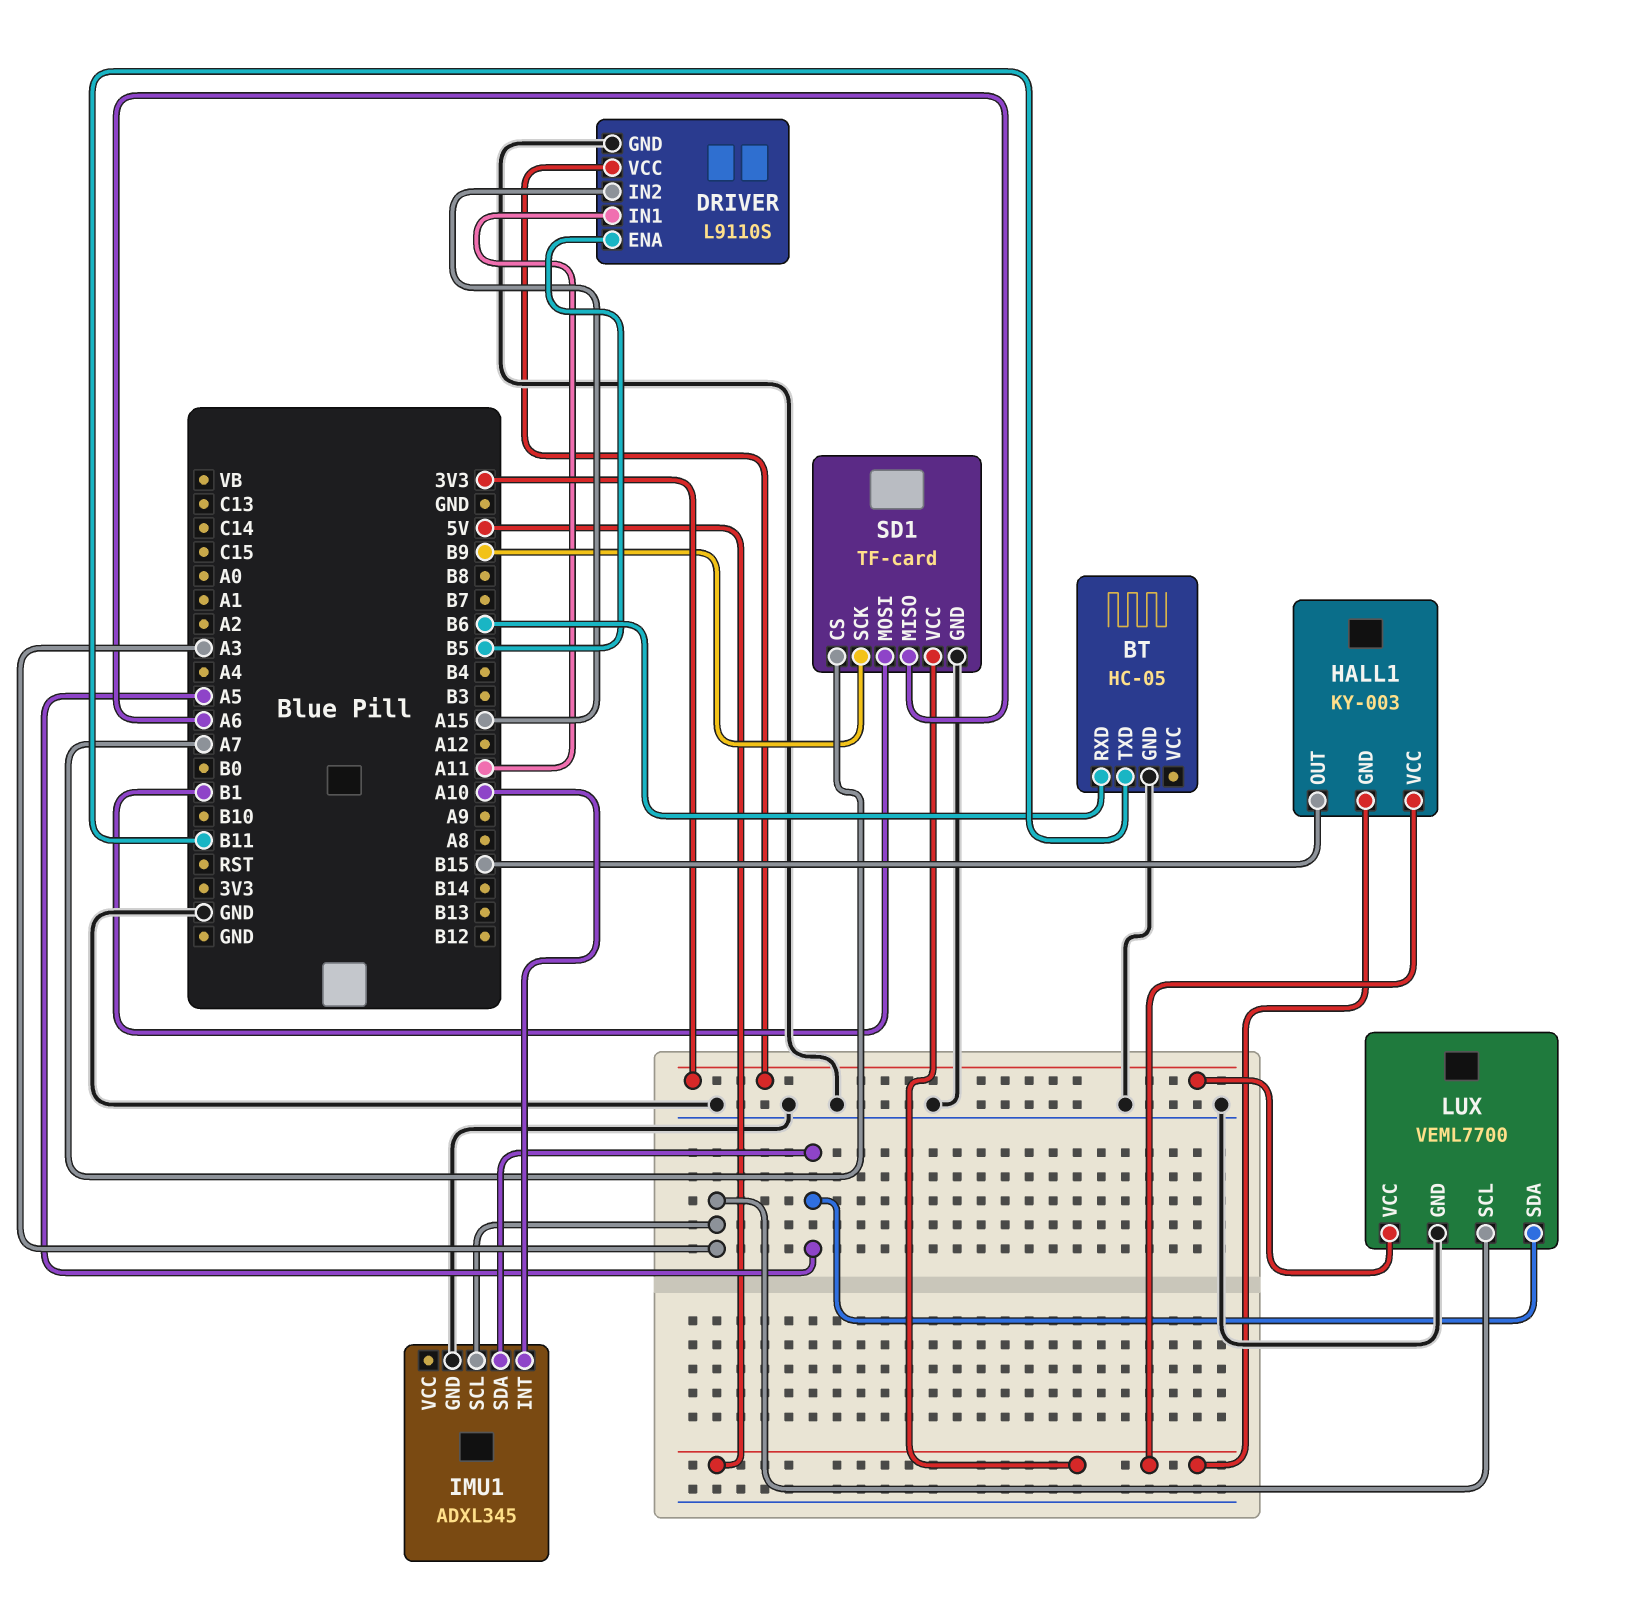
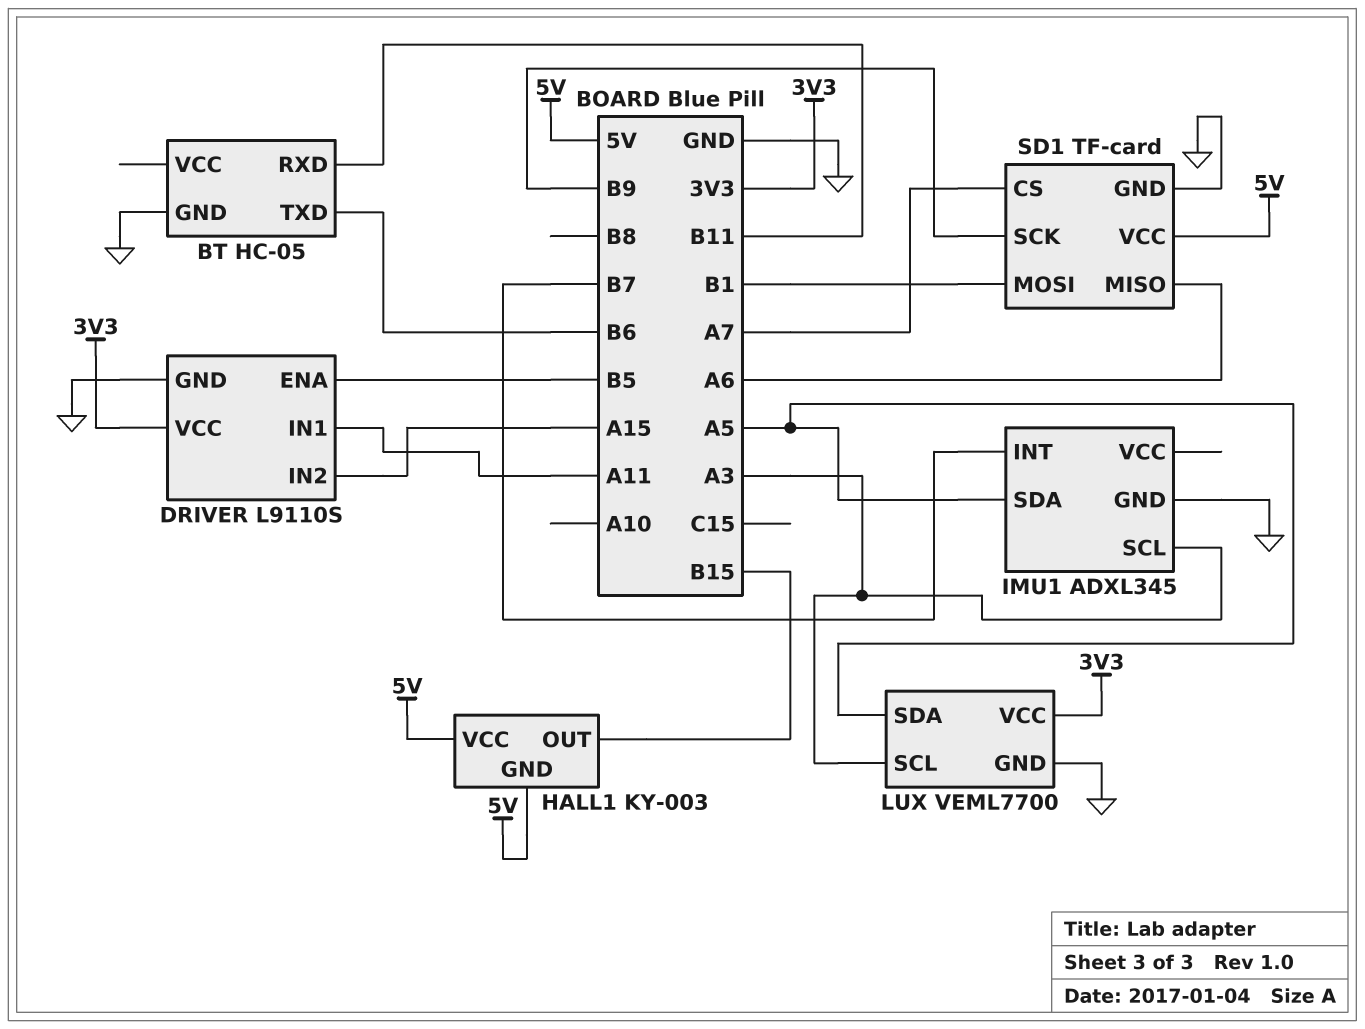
BT pin RXD: B6 -> B11
BT pin TXD: B11 -> B6
IMU1 pin INT: A10 -> B7

